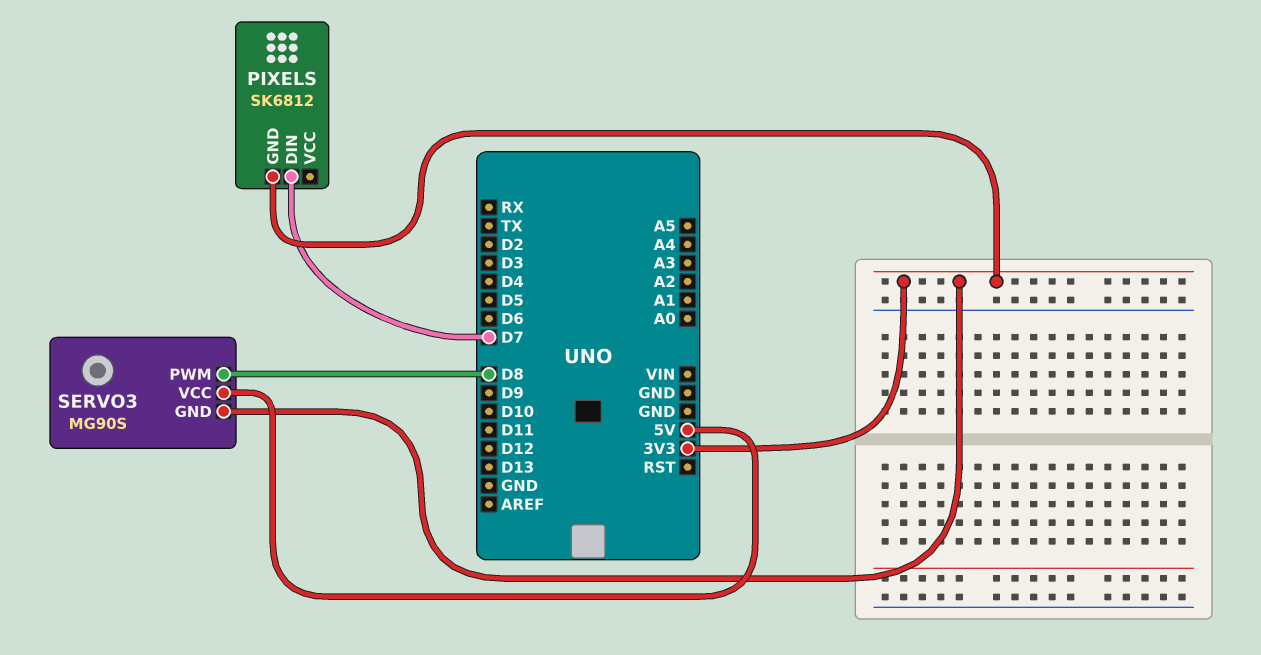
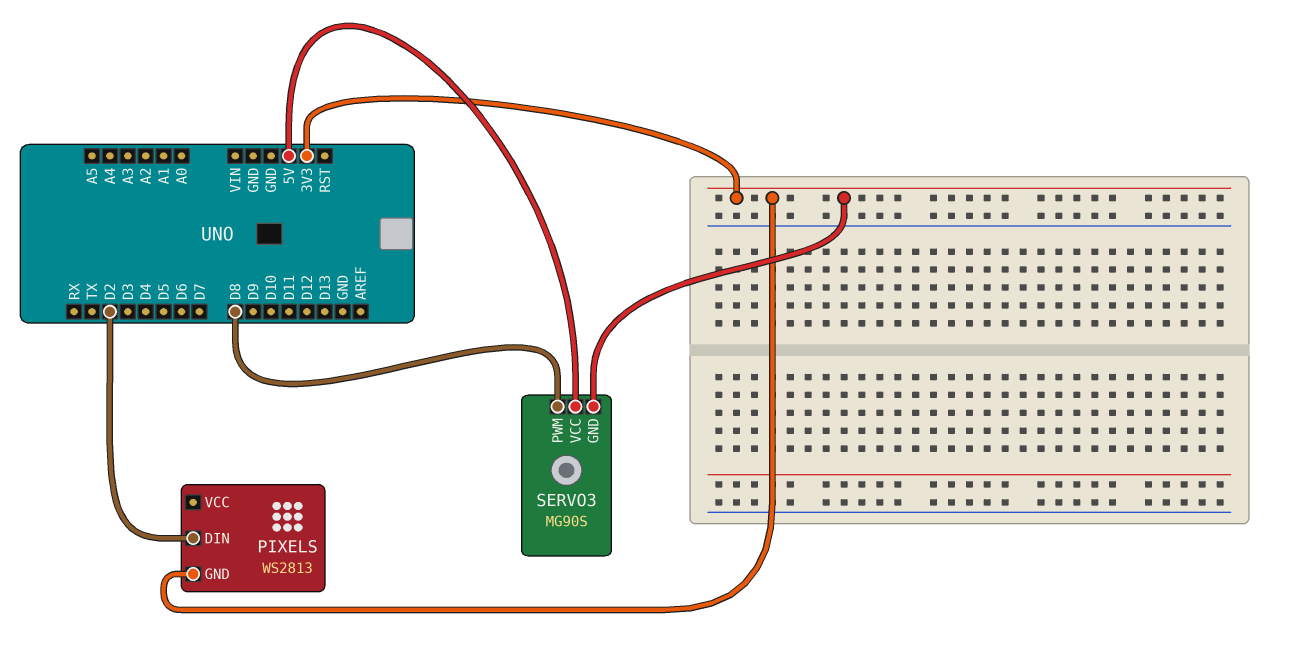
PIXELS: SK6812 -> WS2813
PIXELS pin DIN: D7 -> D2

